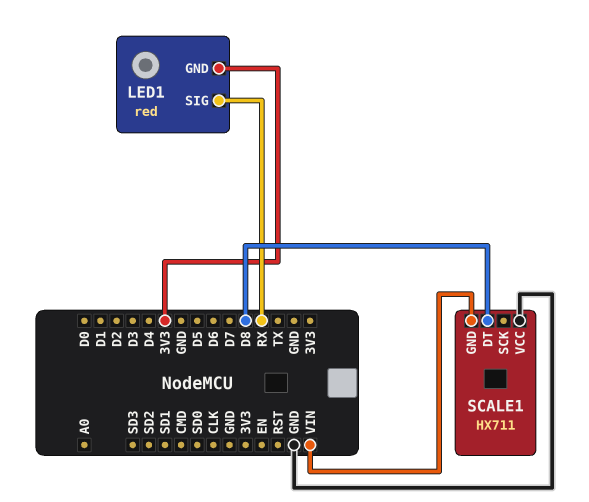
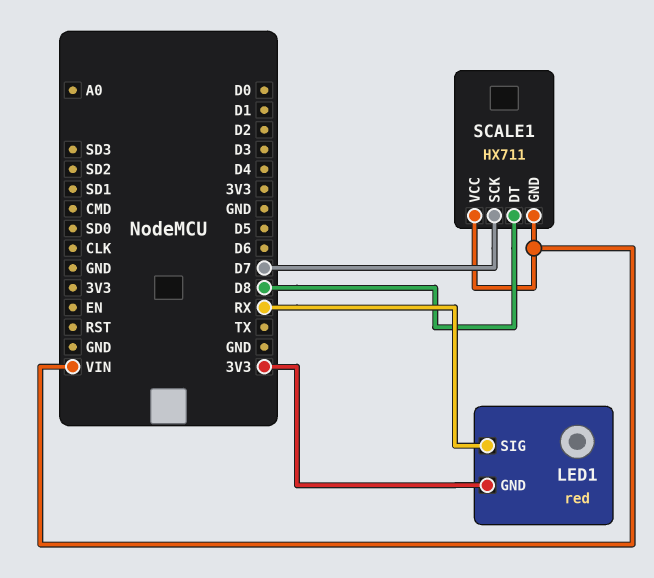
SCALE1 pin SCK: none -> D7
SCALE1 pin VCC: GND -> VIN

